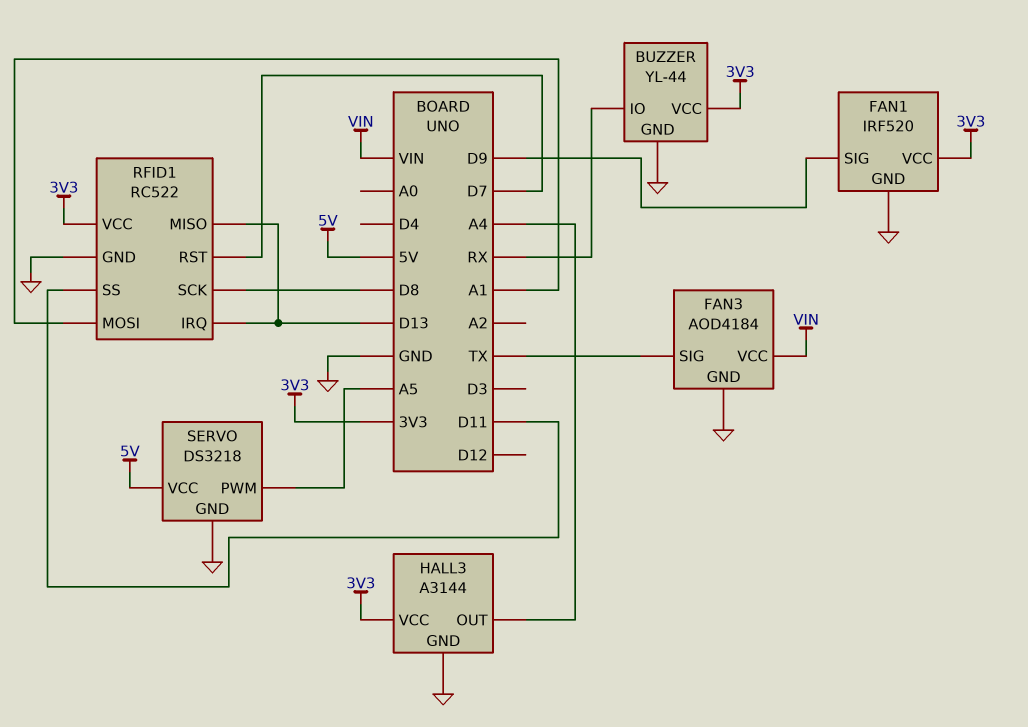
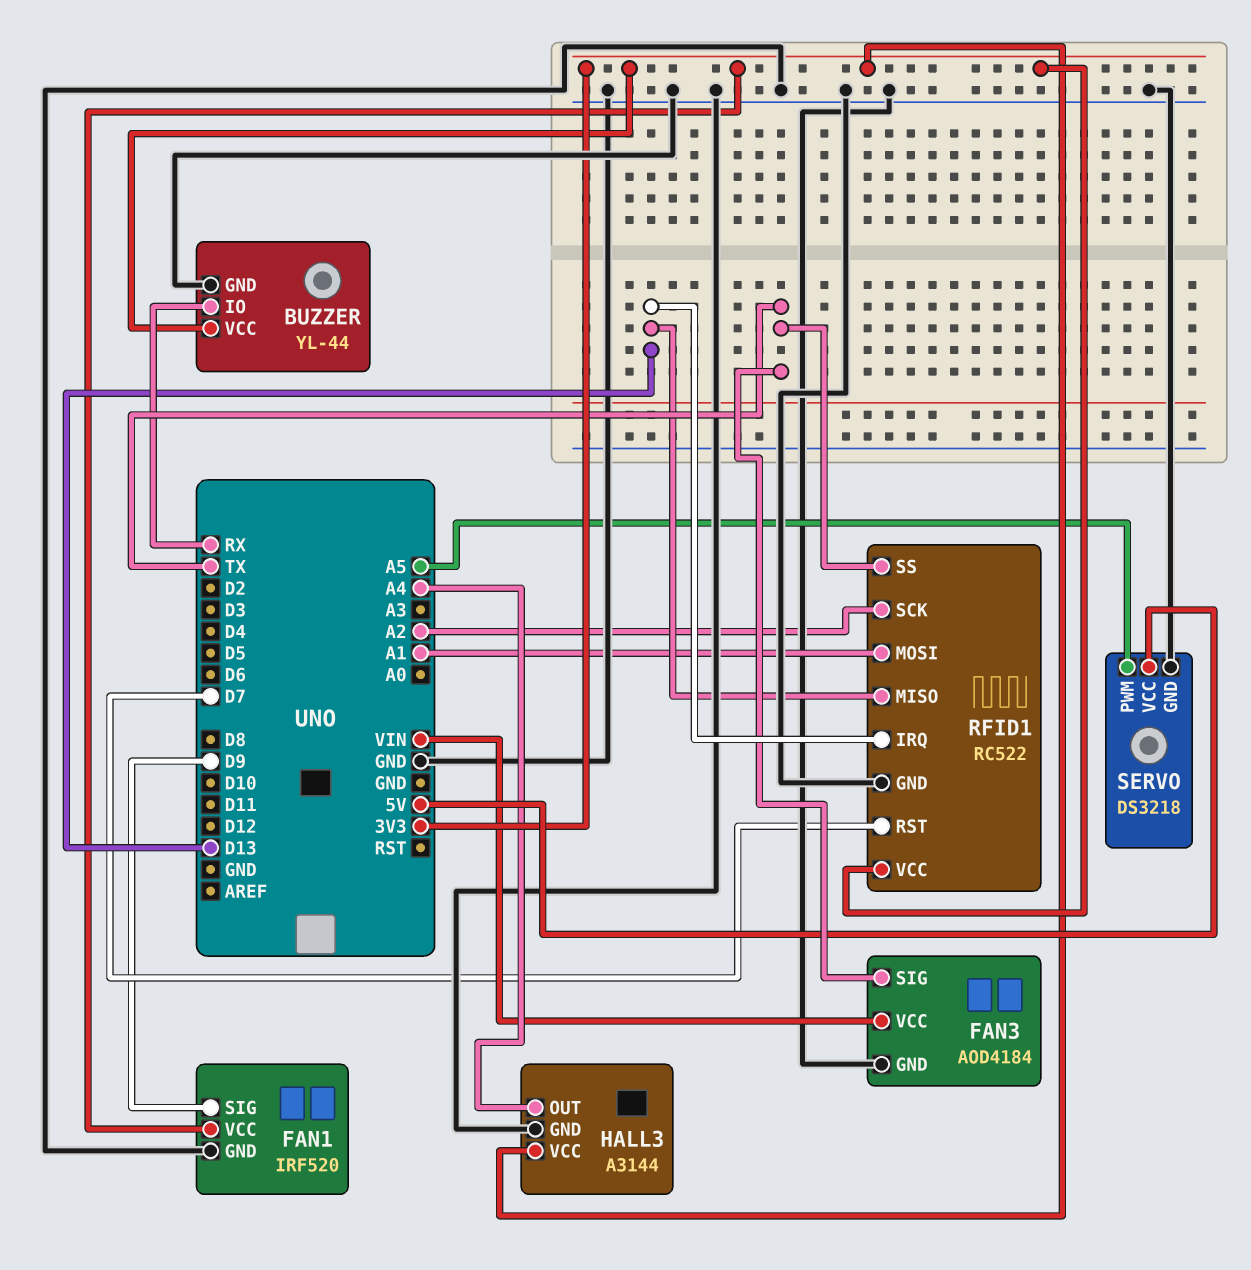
RFID1 pin SCK: D8 -> A2
RFID1 pin SS: D11 -> TX

